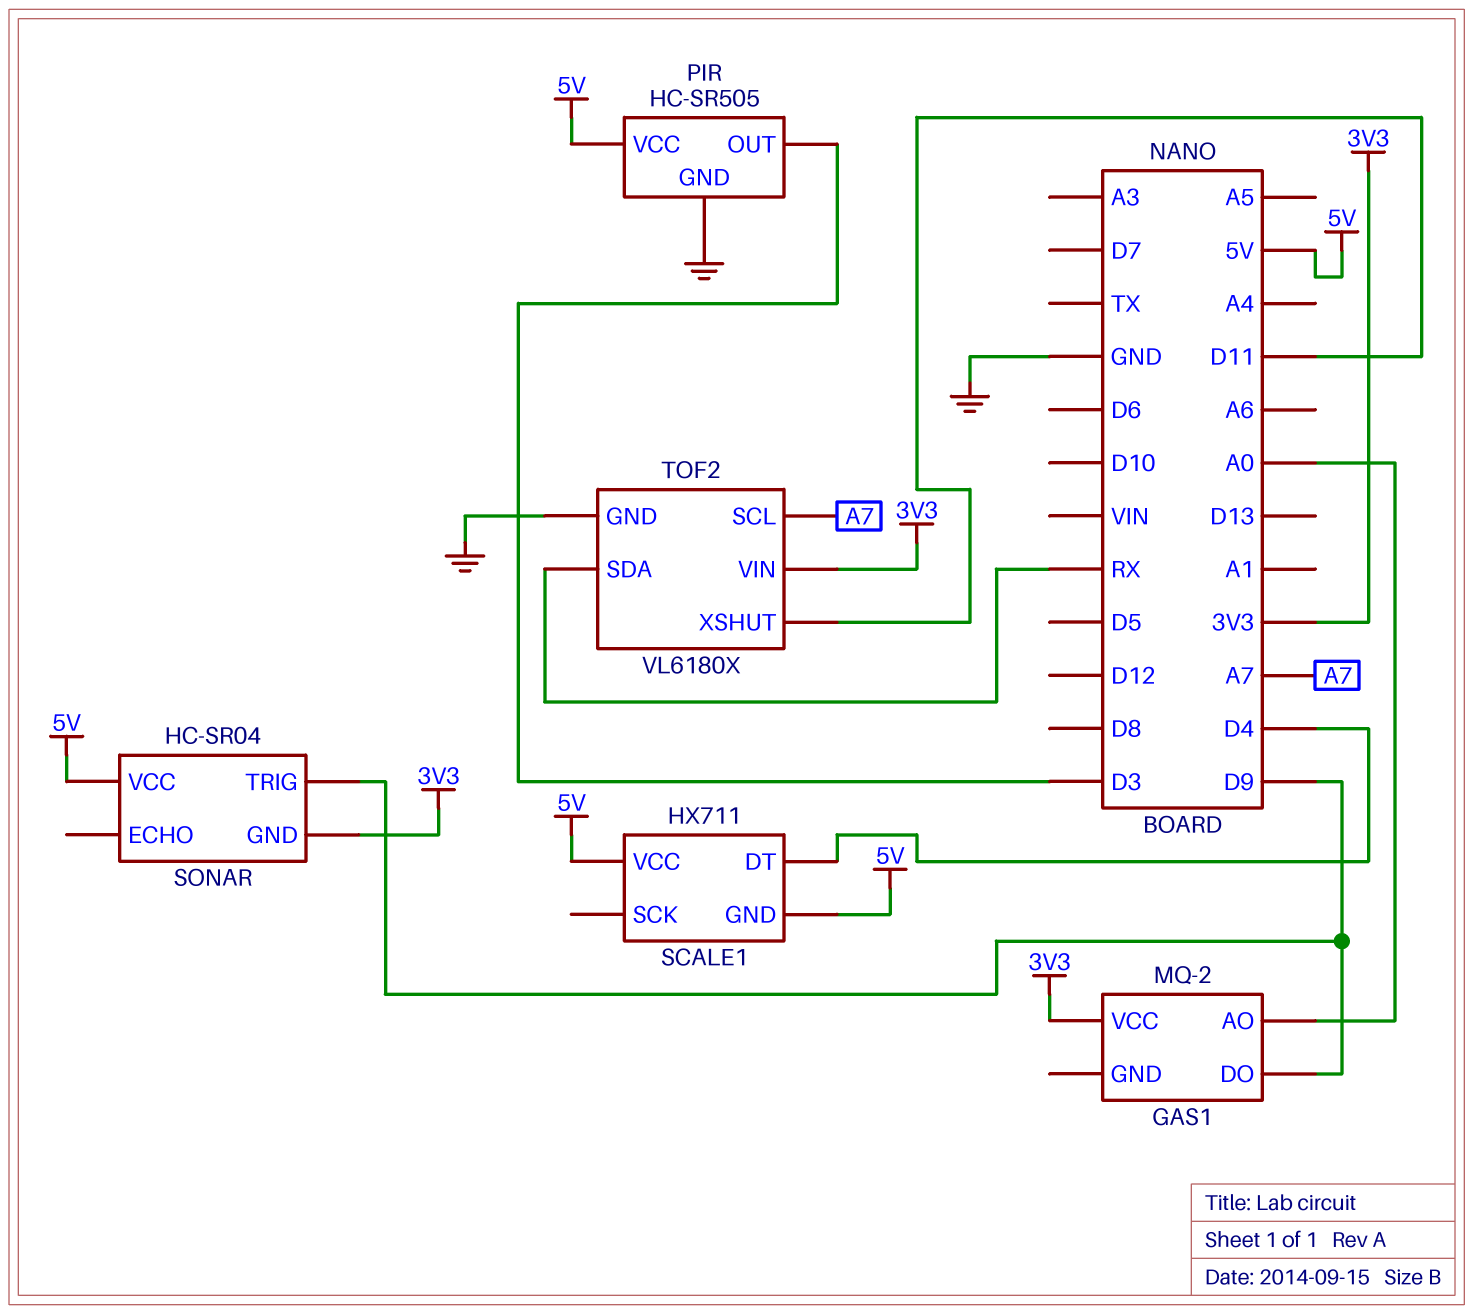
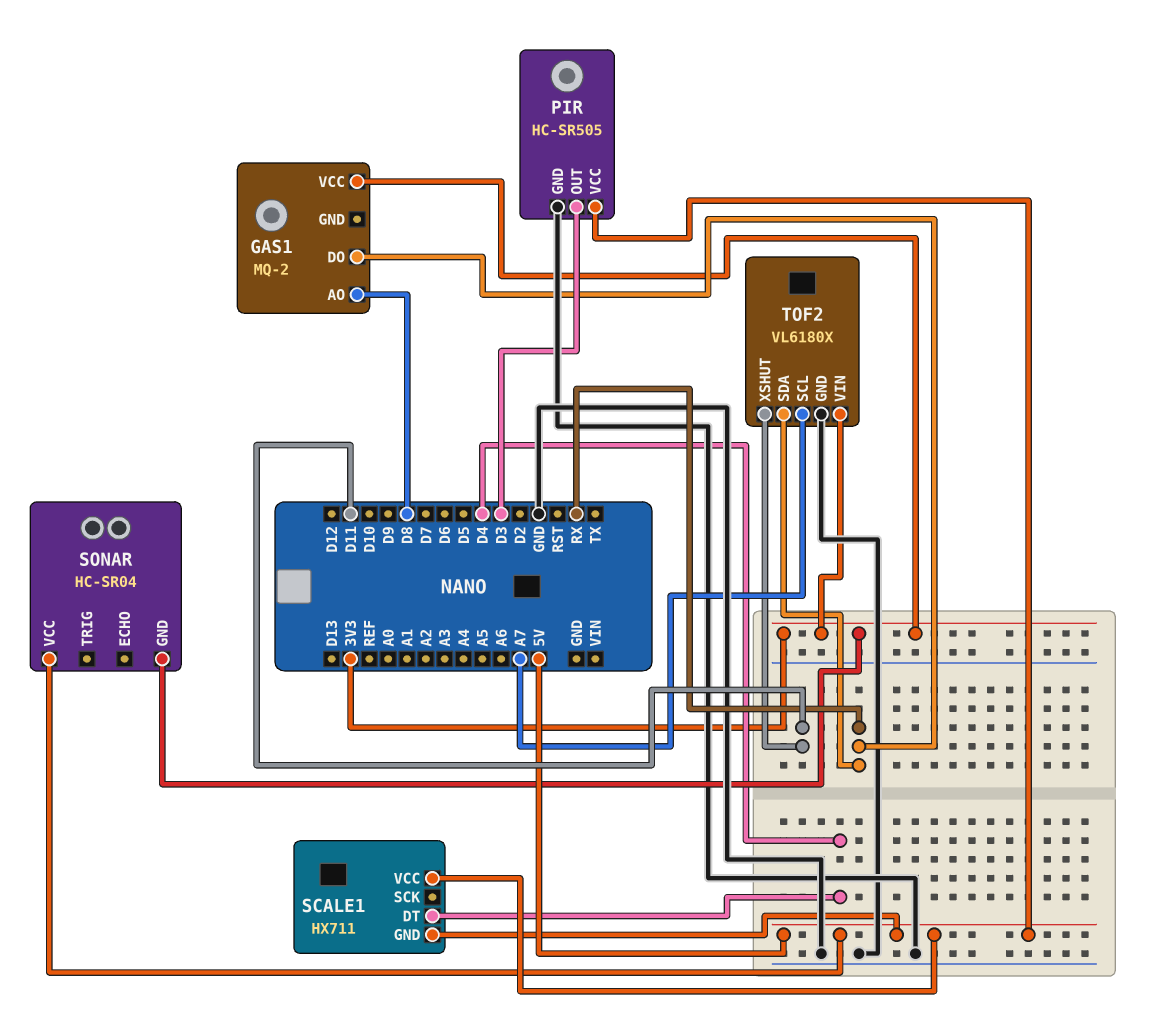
GAS1 pin AO: A0 -> D8
GAS1 pin DO: D9 -> RX
SONAR pin TRIG: D9 -> none

